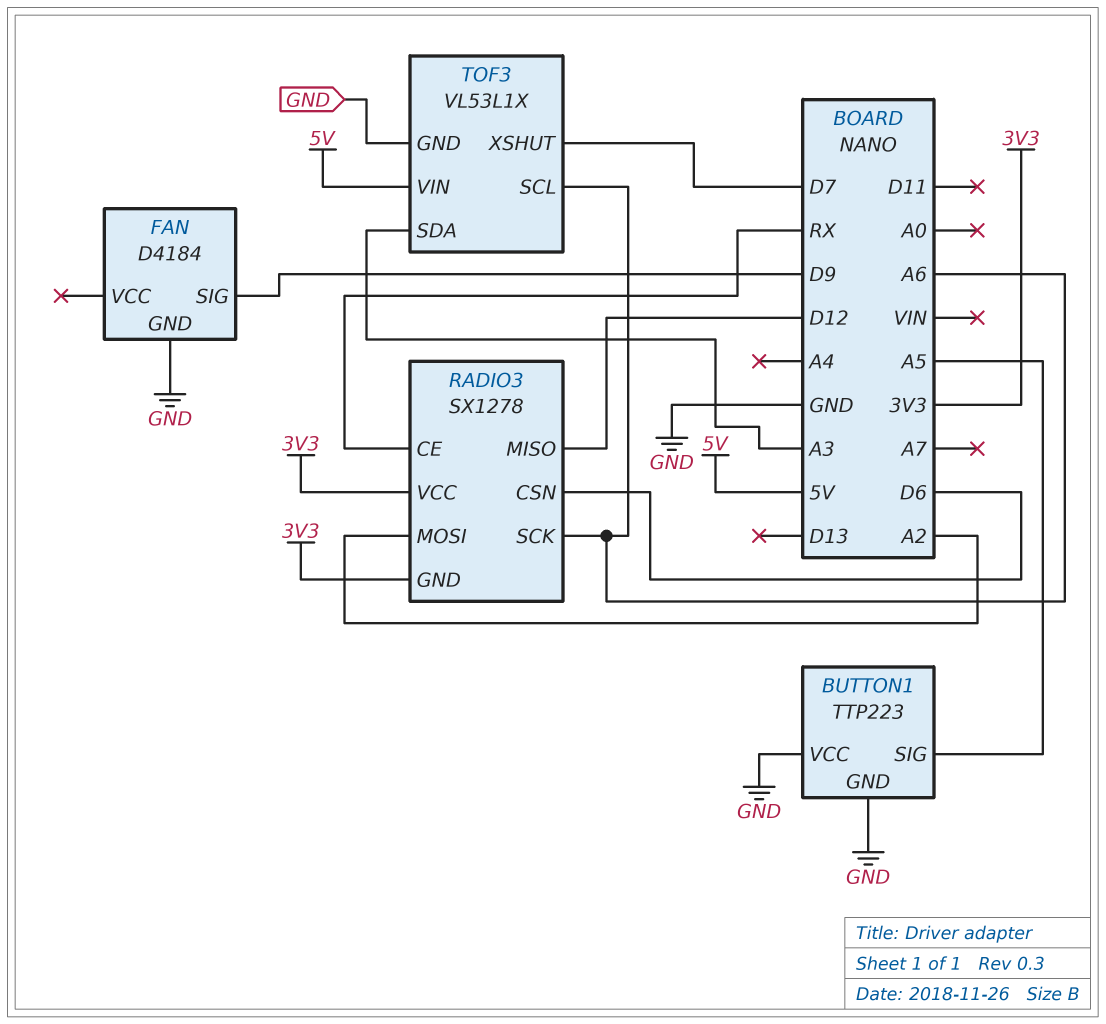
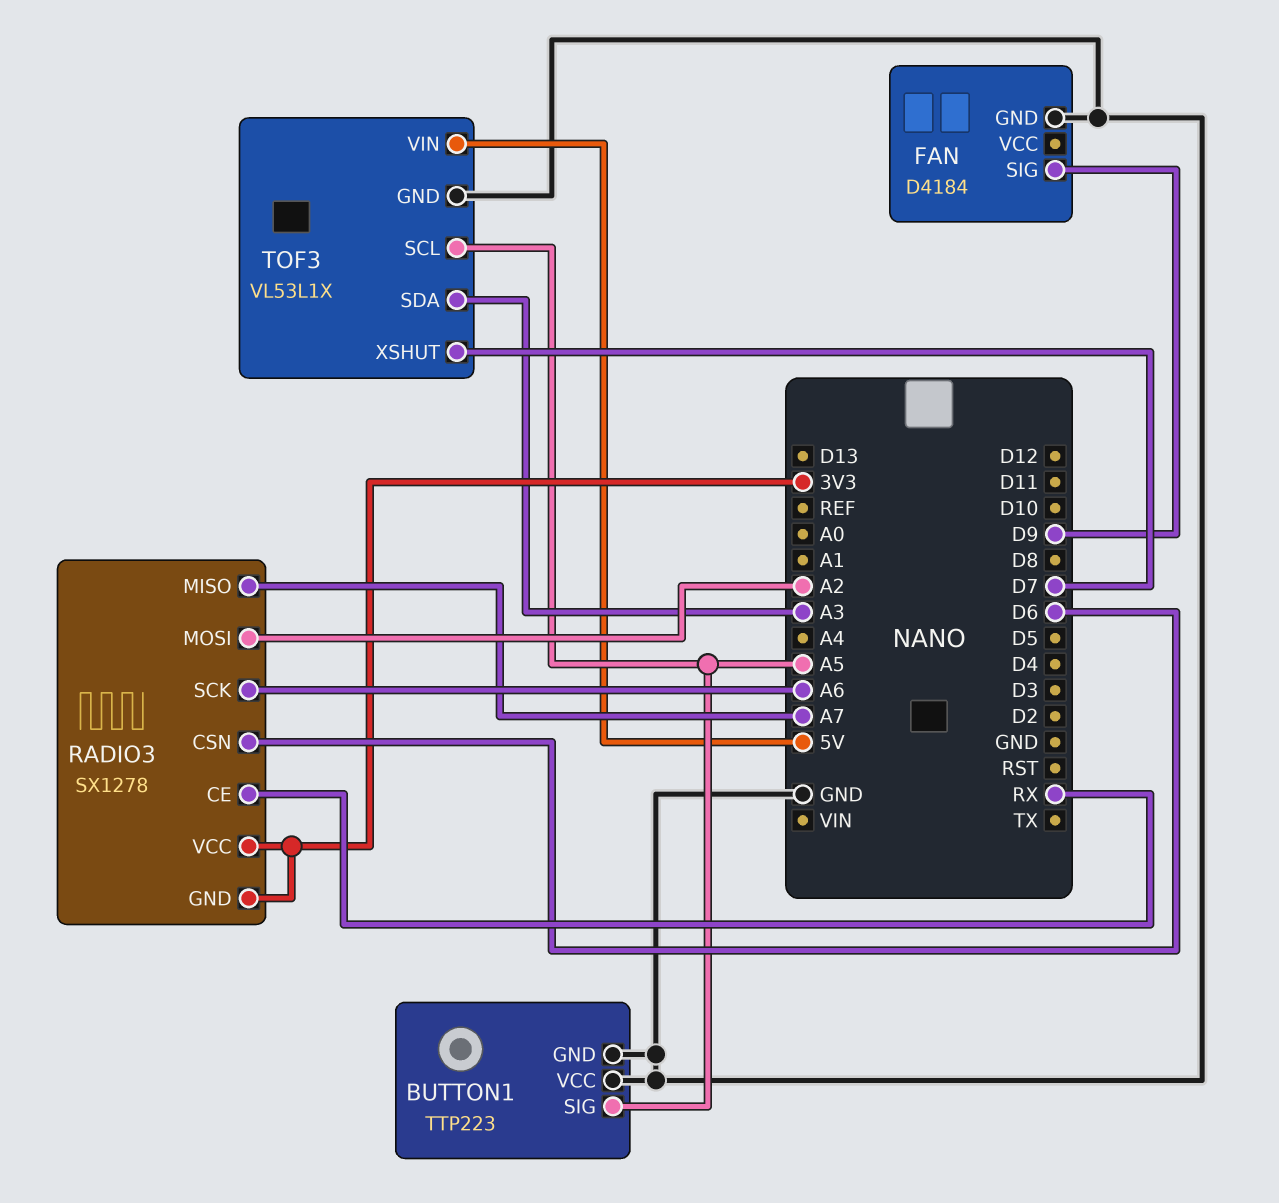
RADIO3 pin MISO: D12 -> A7
TOF3 pin SCL: A6 -> A5

